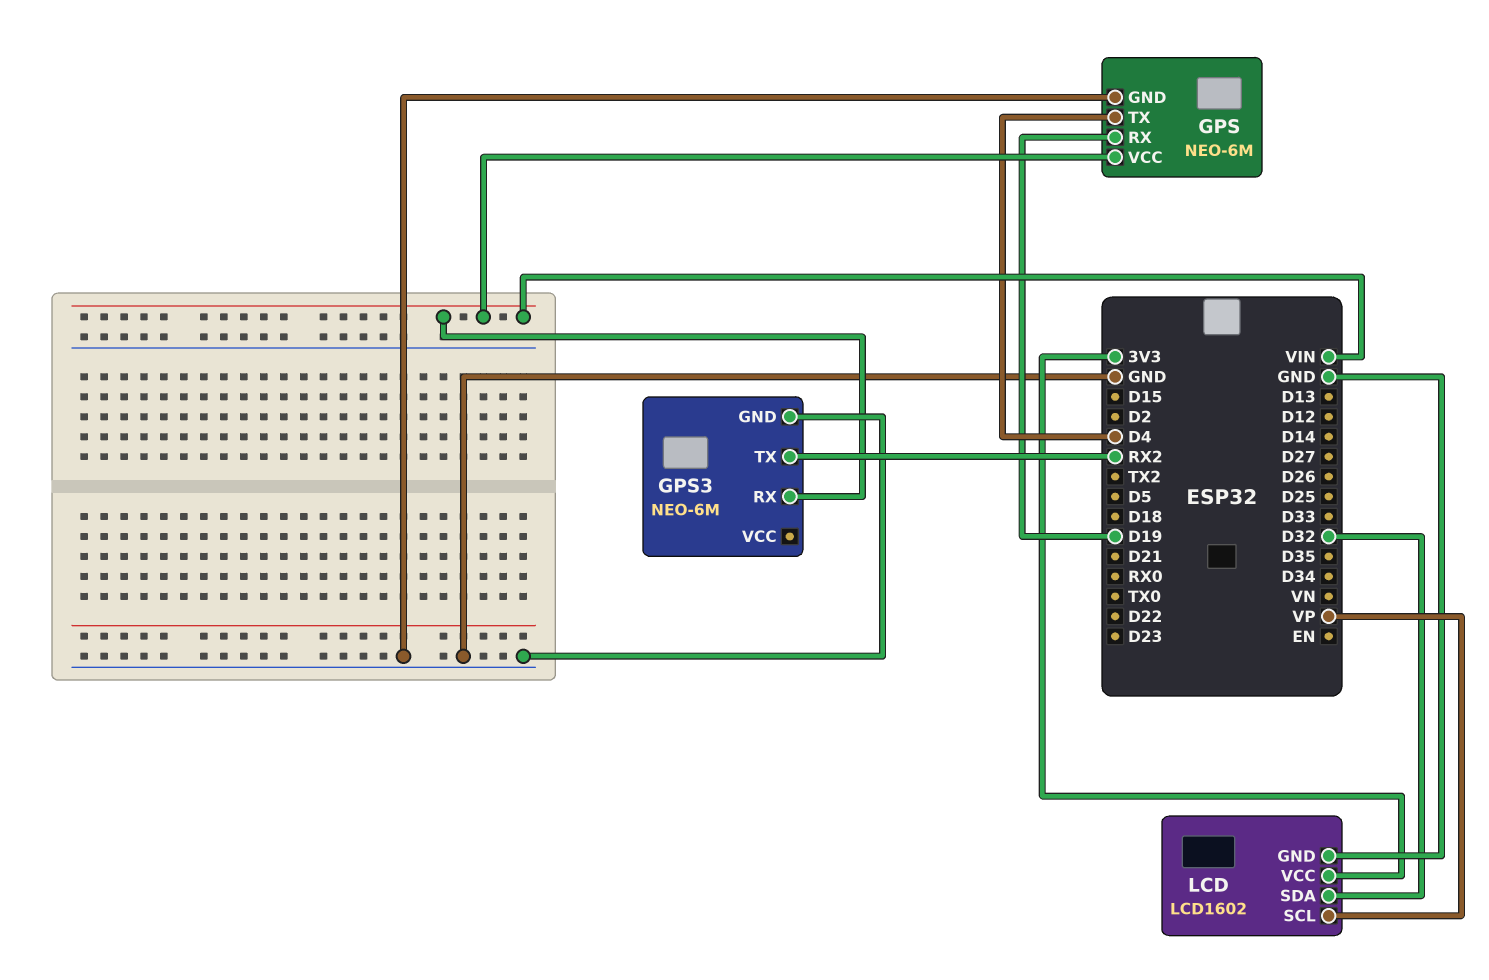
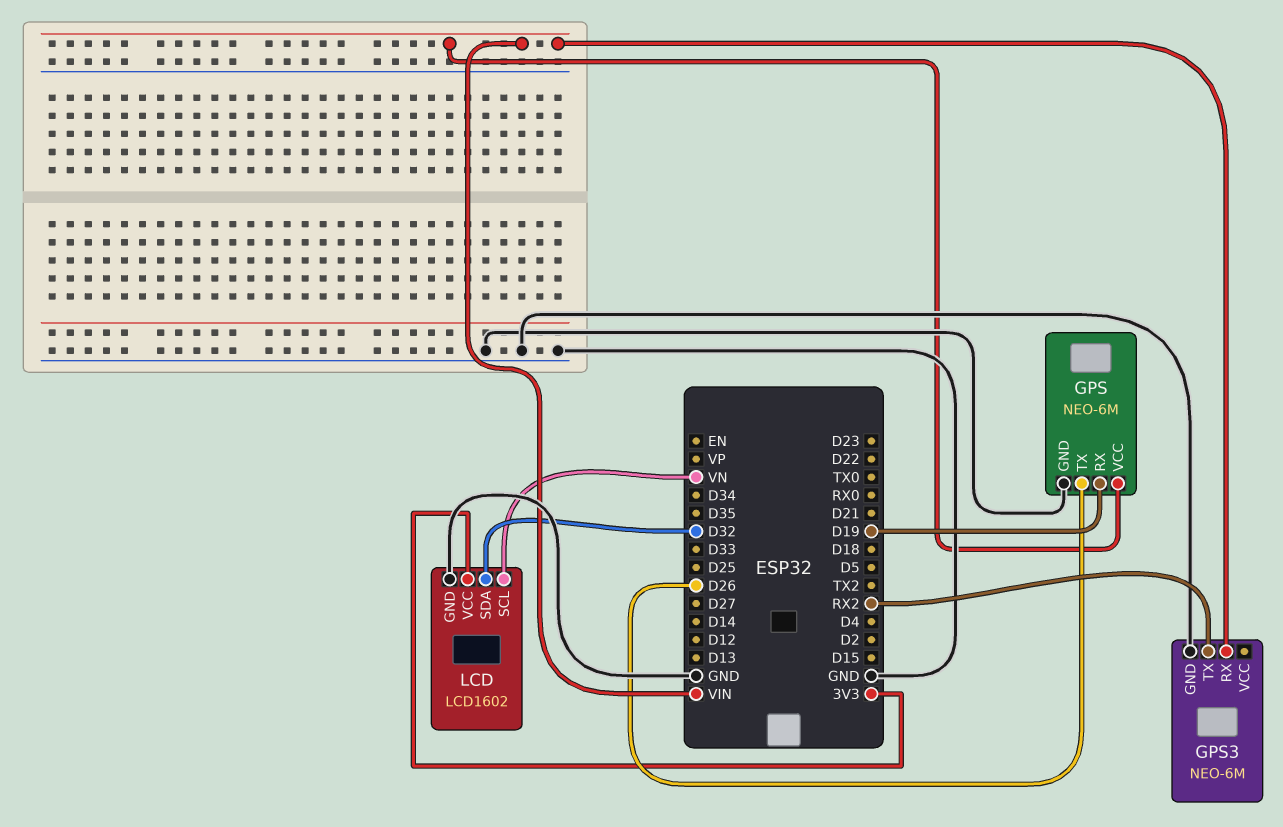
GPS pin TX: D4 -> D26
LCD pin SCL: VP -> VN

